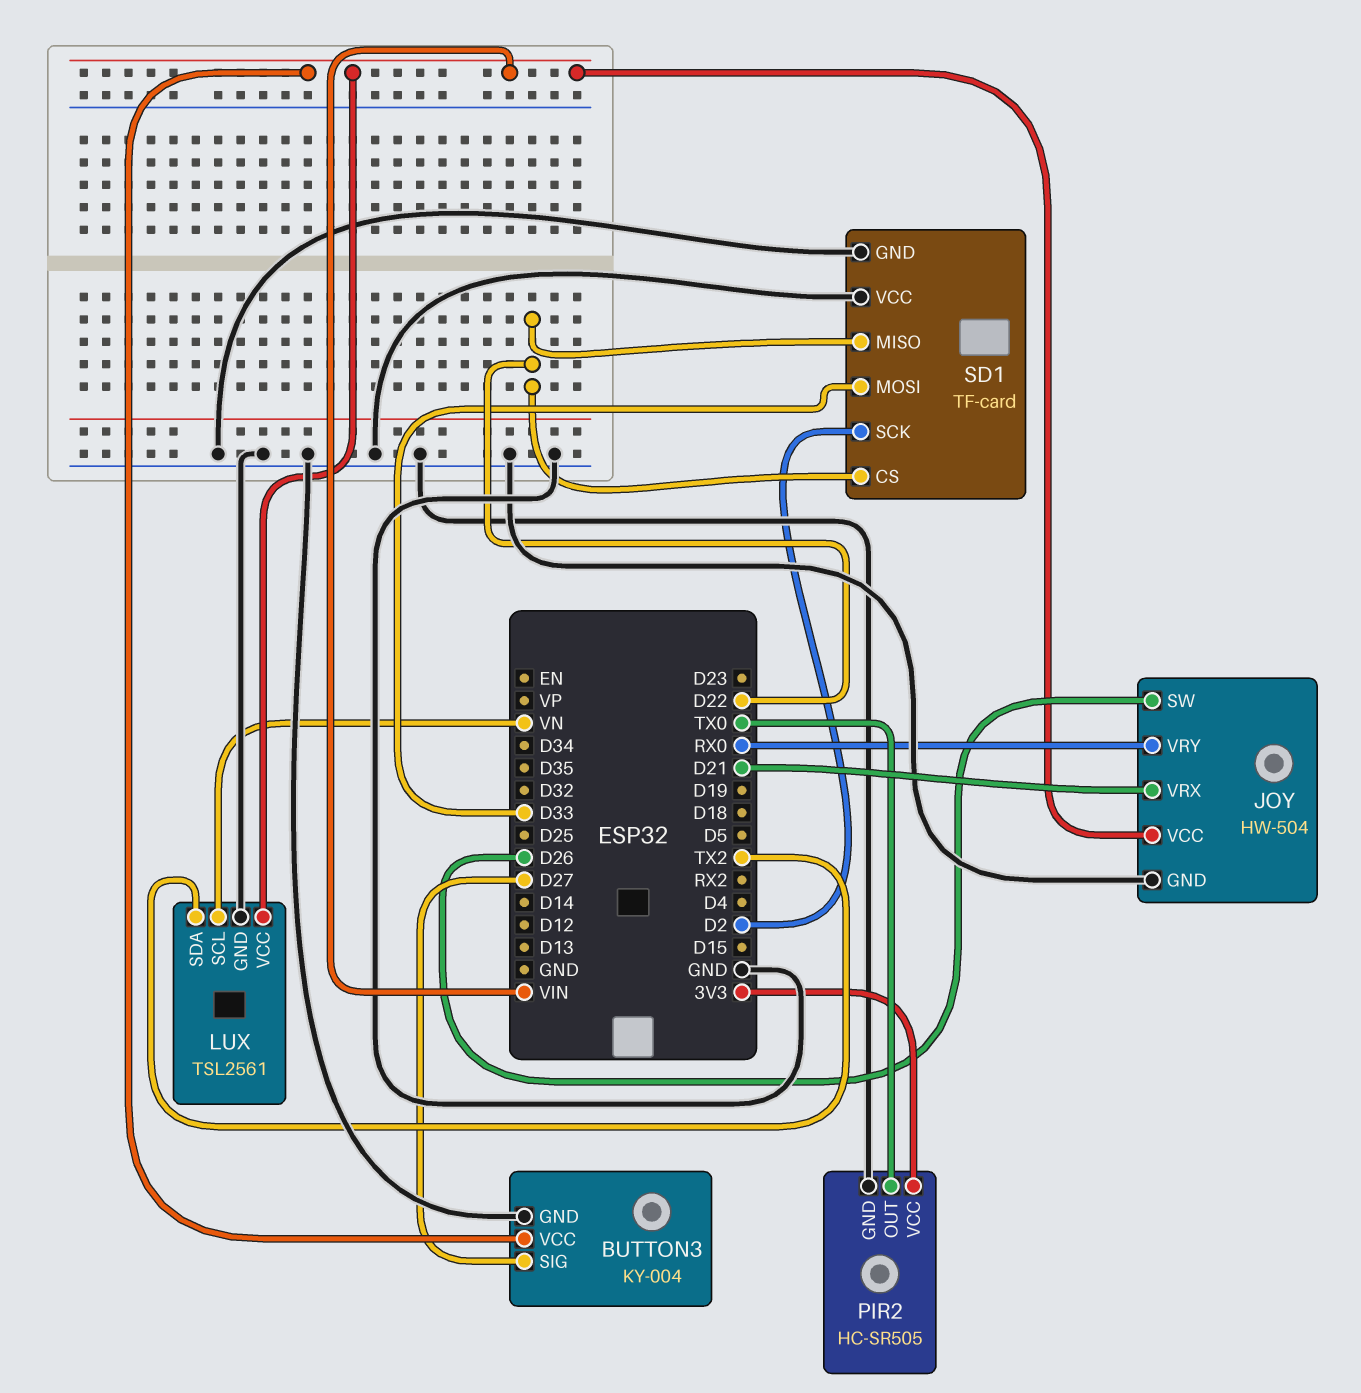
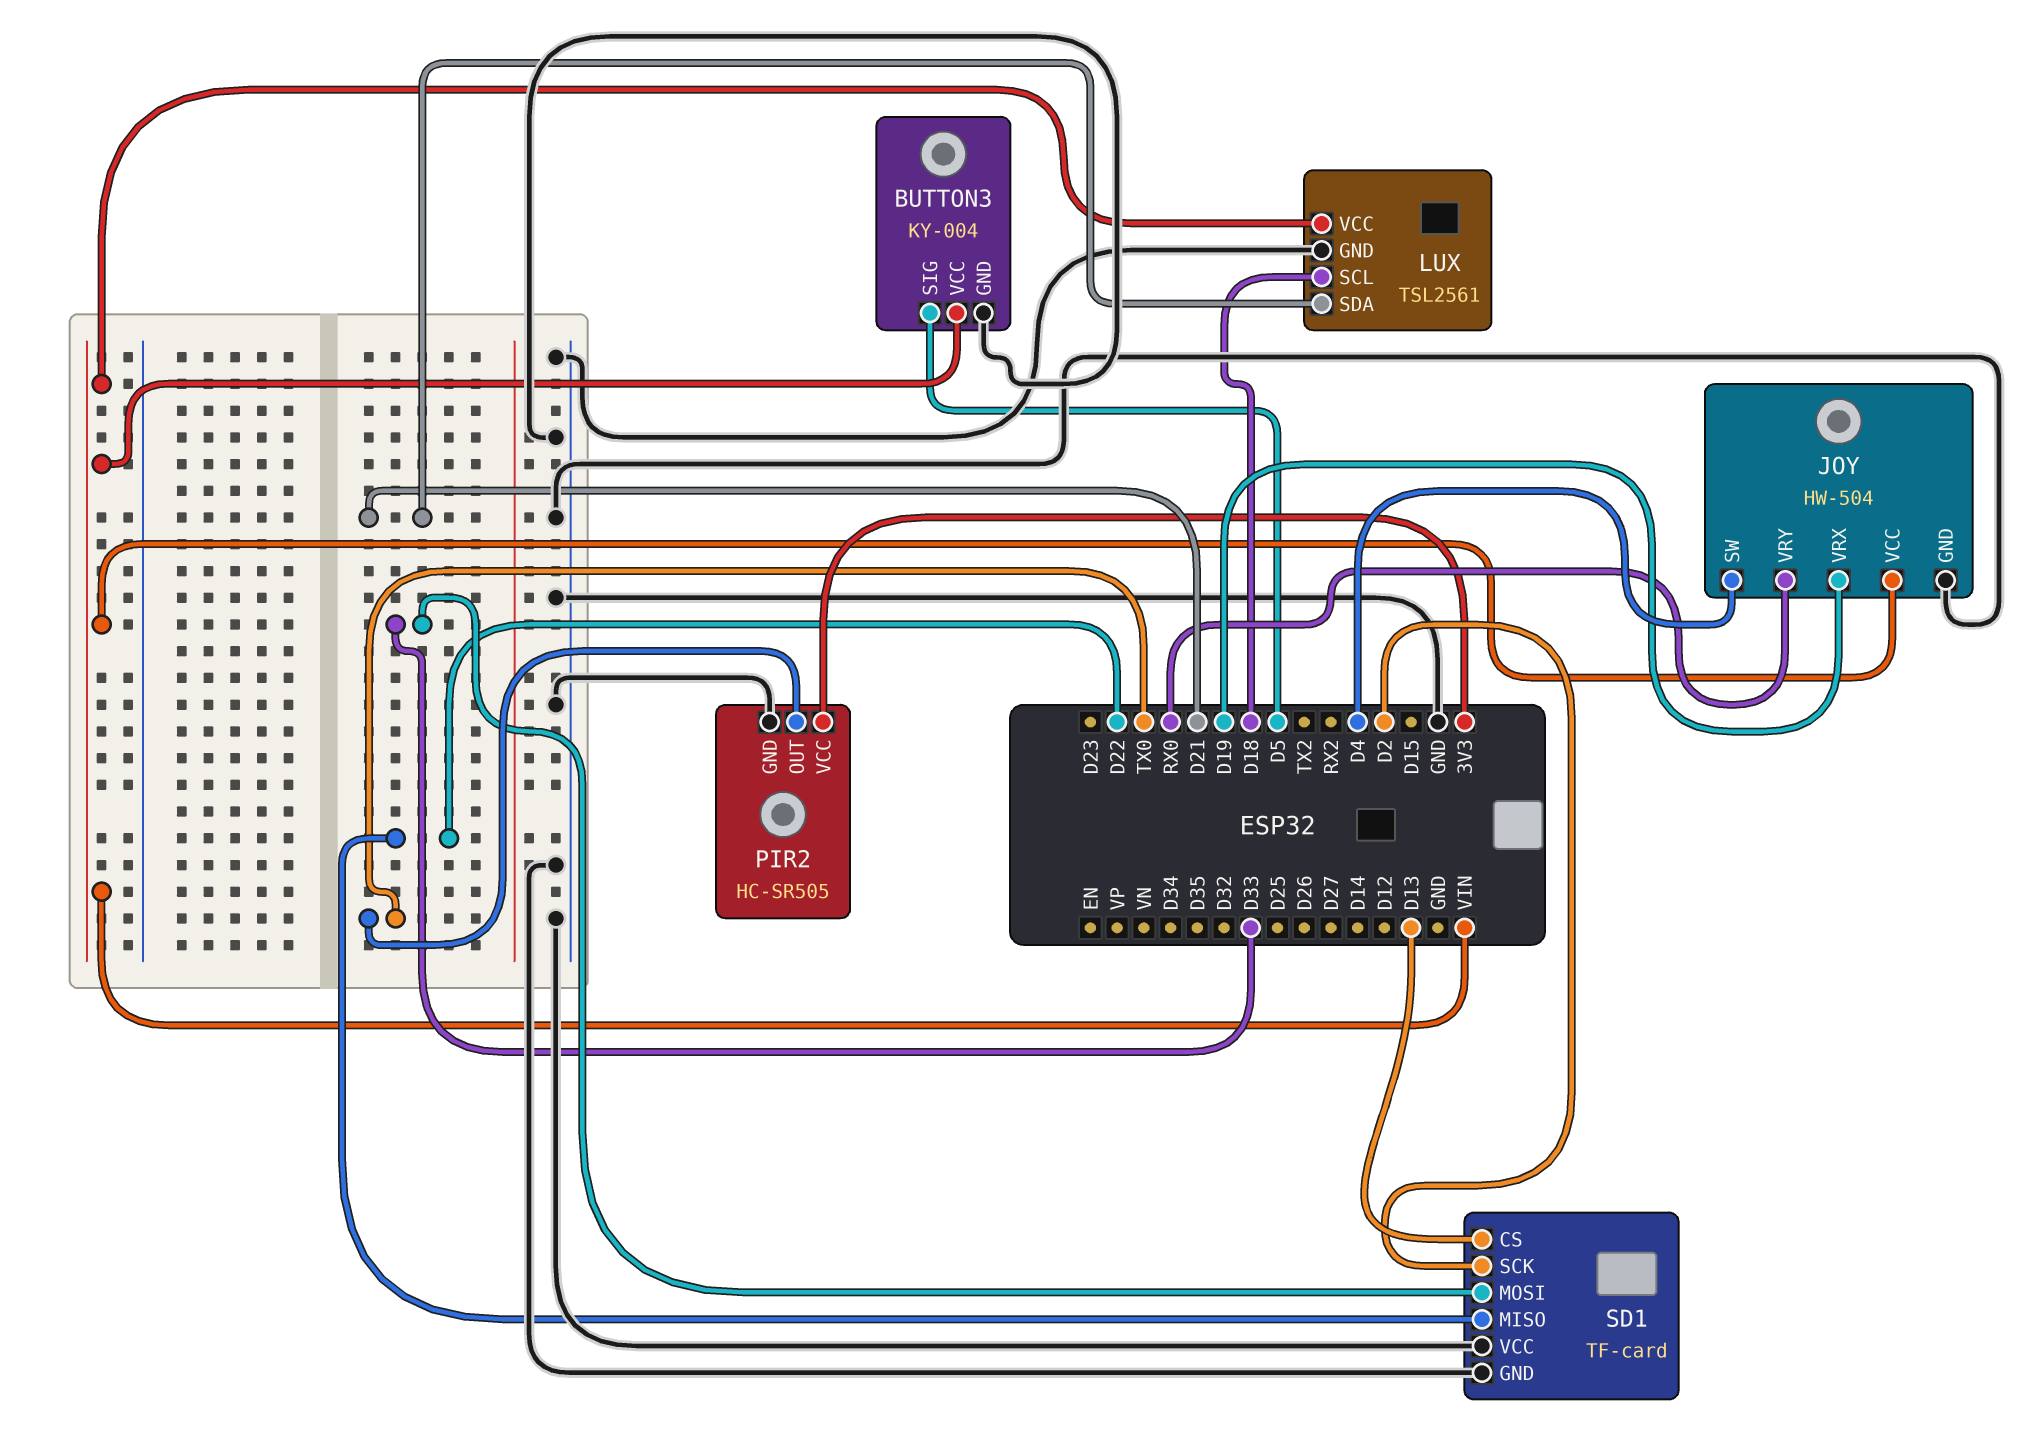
BUTTON3 pin SIG: D27 -> D5
JOY pin SW: D26 -> D4
JOY pin VRX: D21 -> D19
LUX pin SCL: VN -> D18
LUX pin SDA: TX2 -> D21
SD1 pin CS: D22 -> D13

